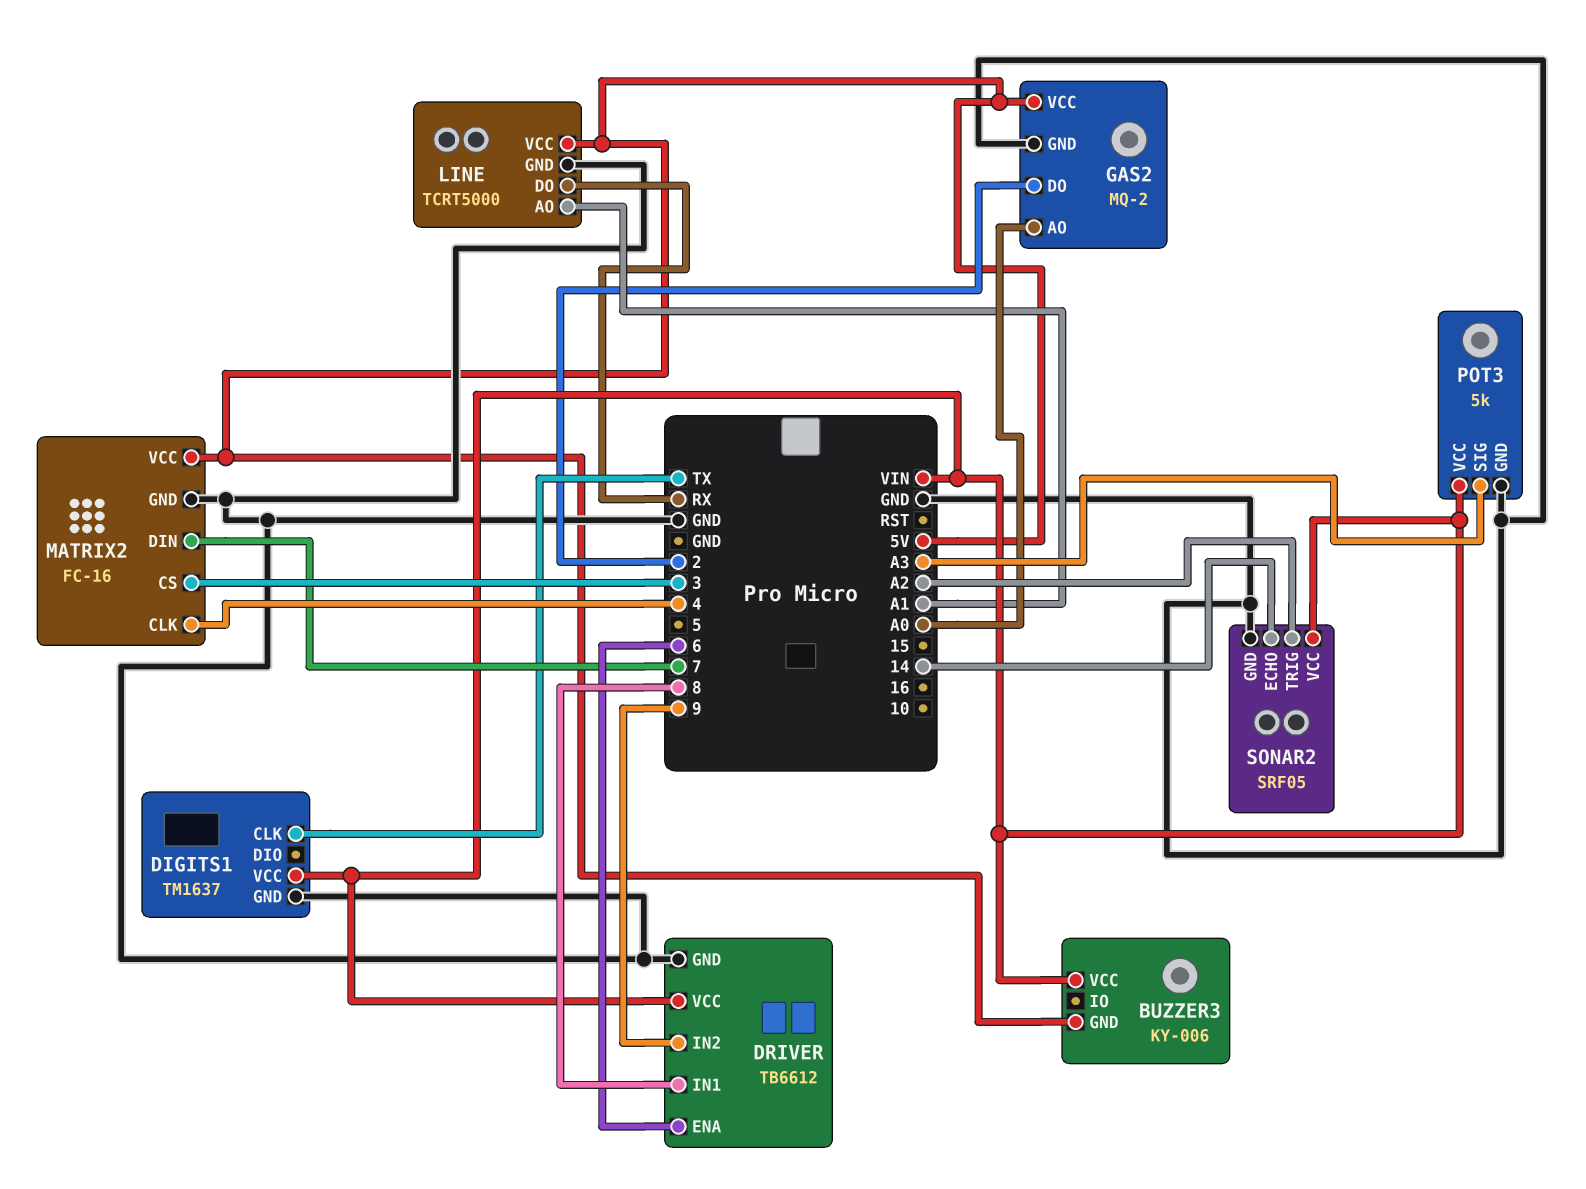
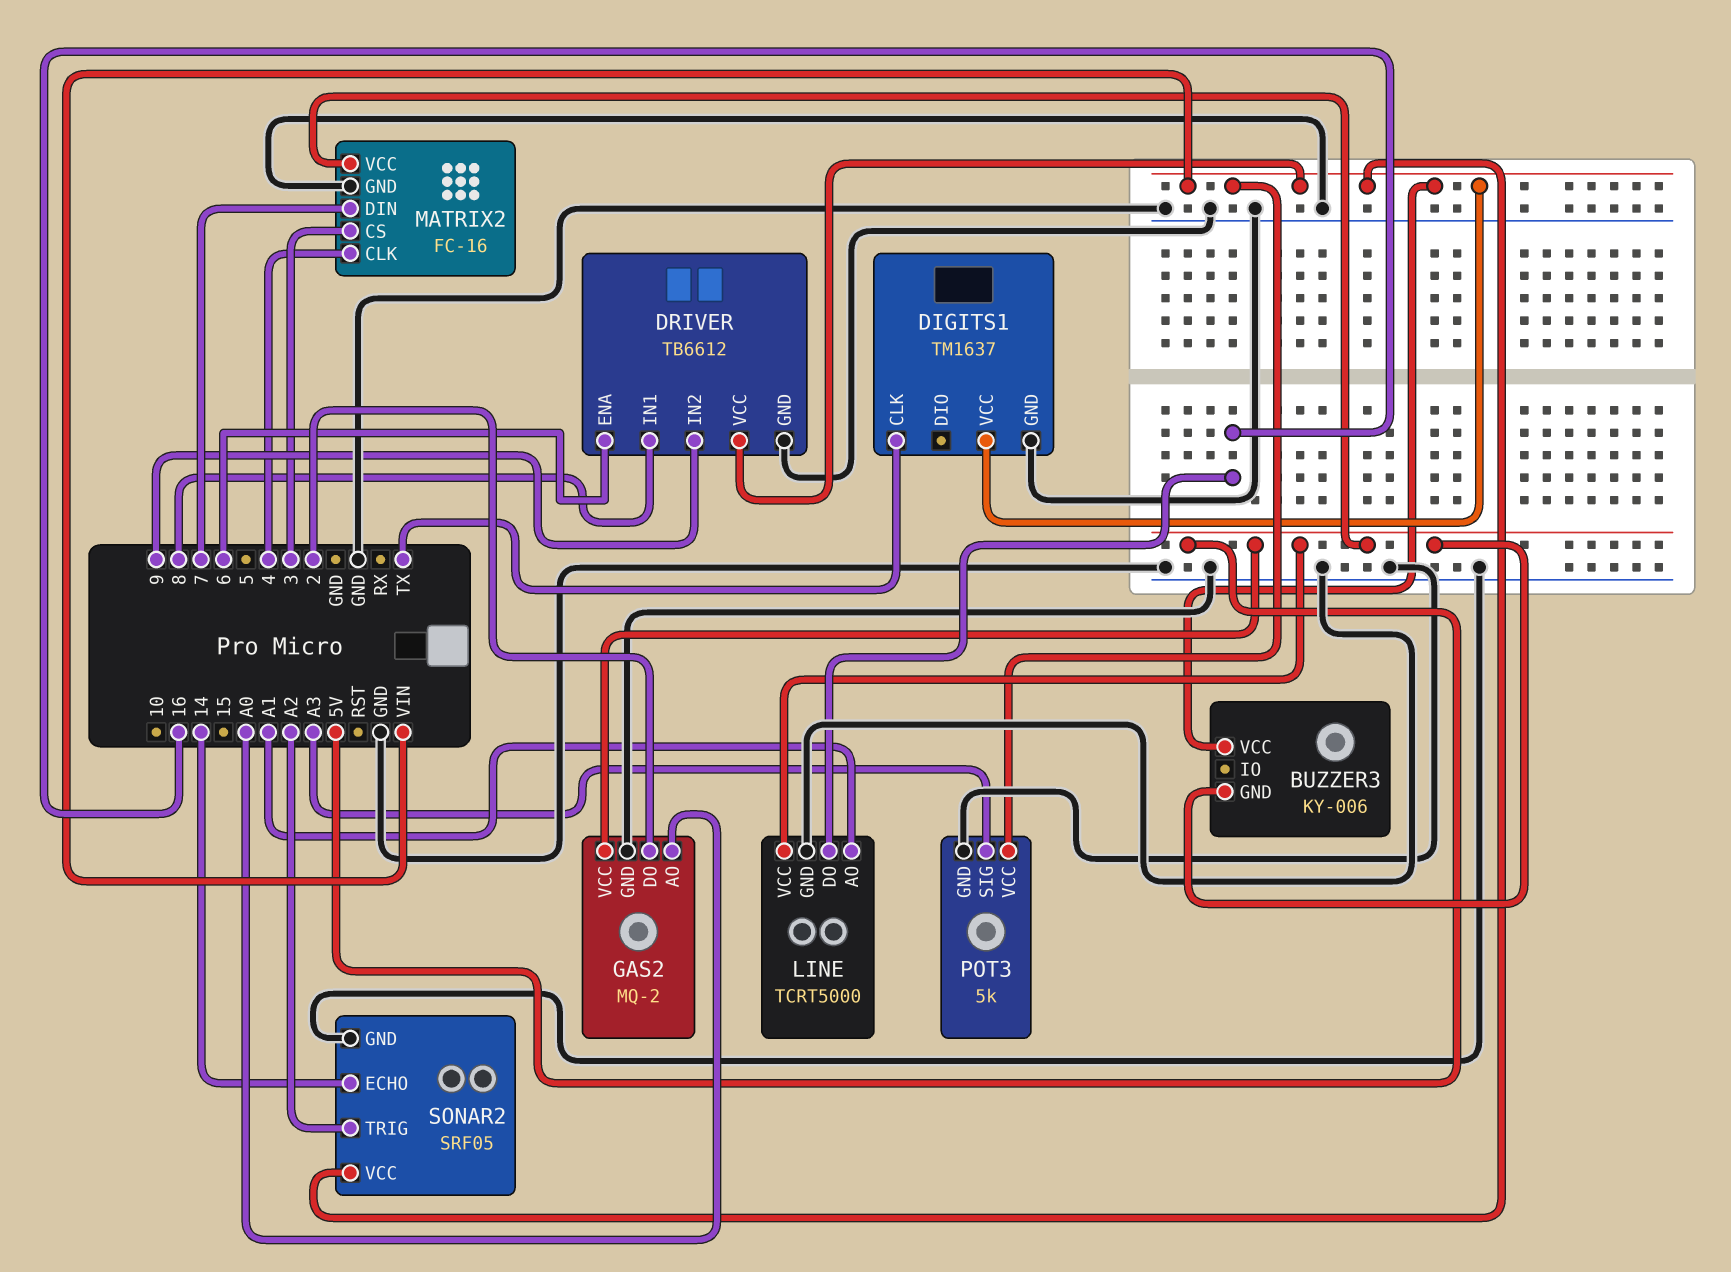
LINE pin DO: RX -> 16

